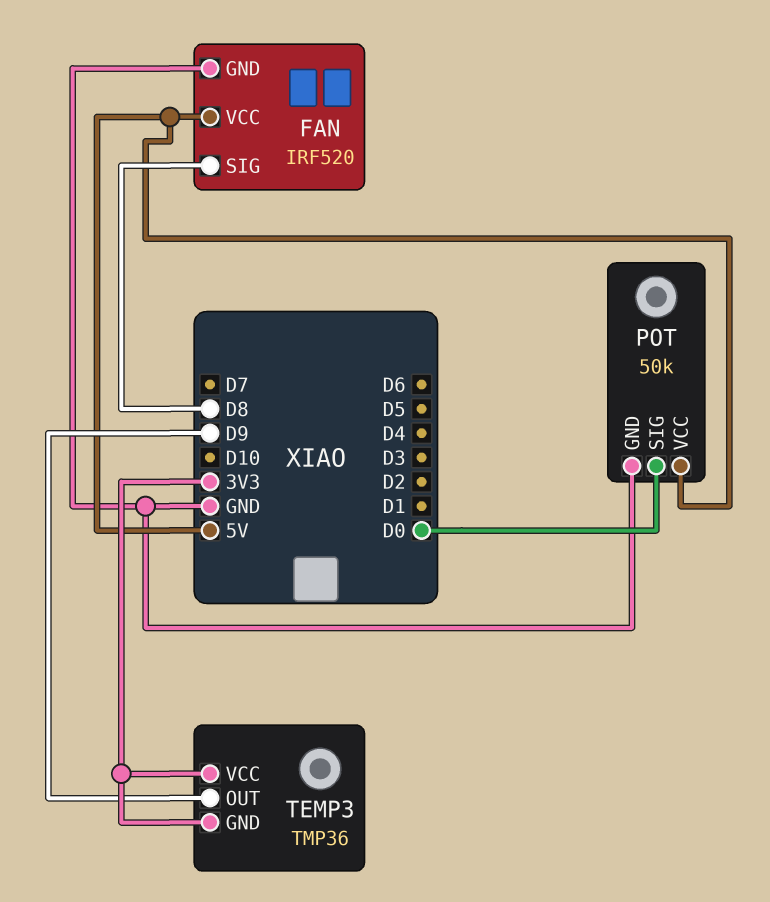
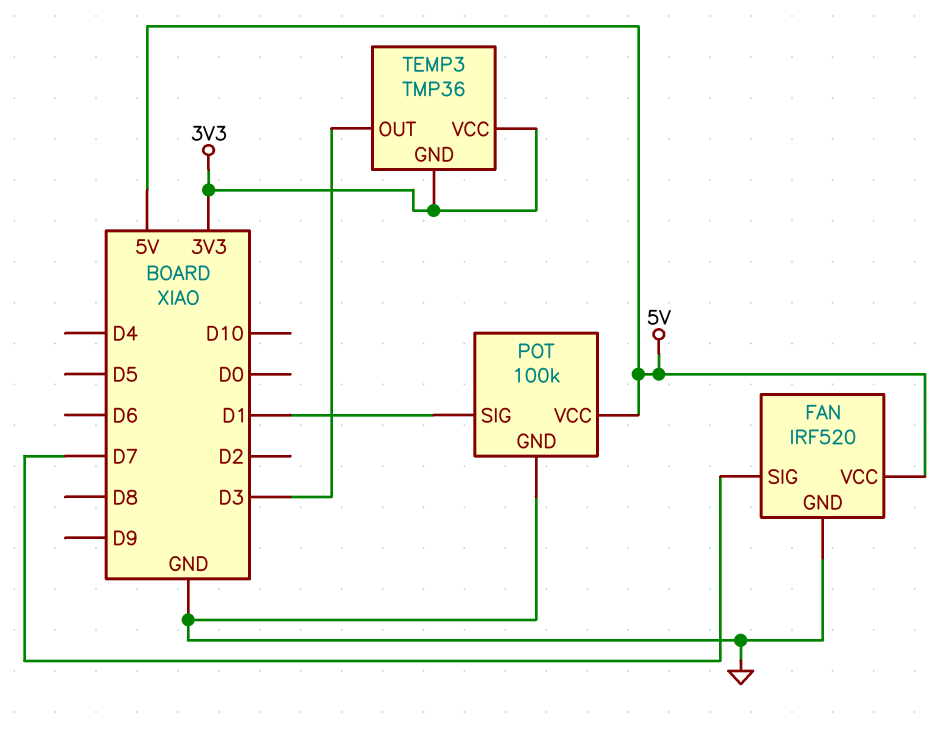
FAN pin SIG: D8 -> D7
POT: 50k -> 100k
POT pin SIG: D0 -> D1
TEMP3 pin OUT: D9 -> D3

